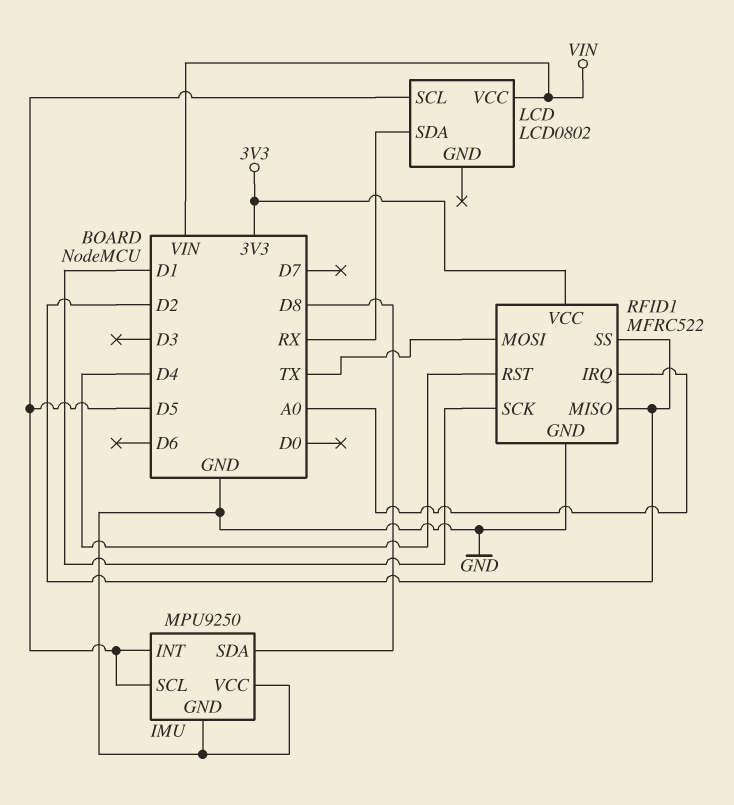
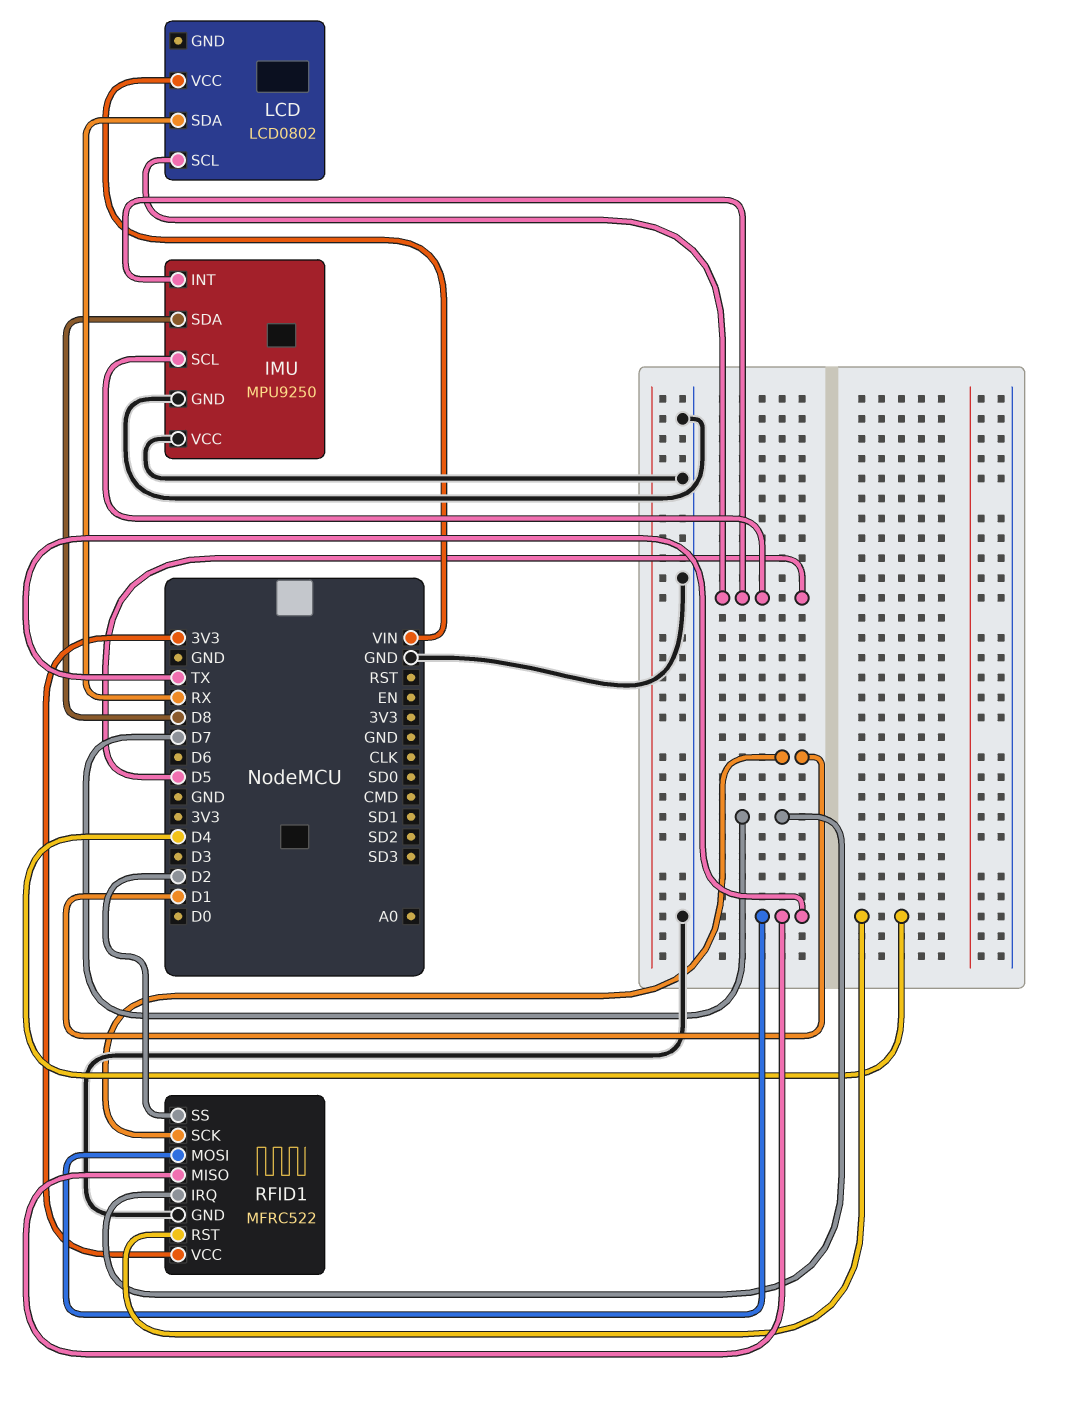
RFID1 pin IRQ: A0 -> D7
RFID1 pin MISO: D2 -> TX

